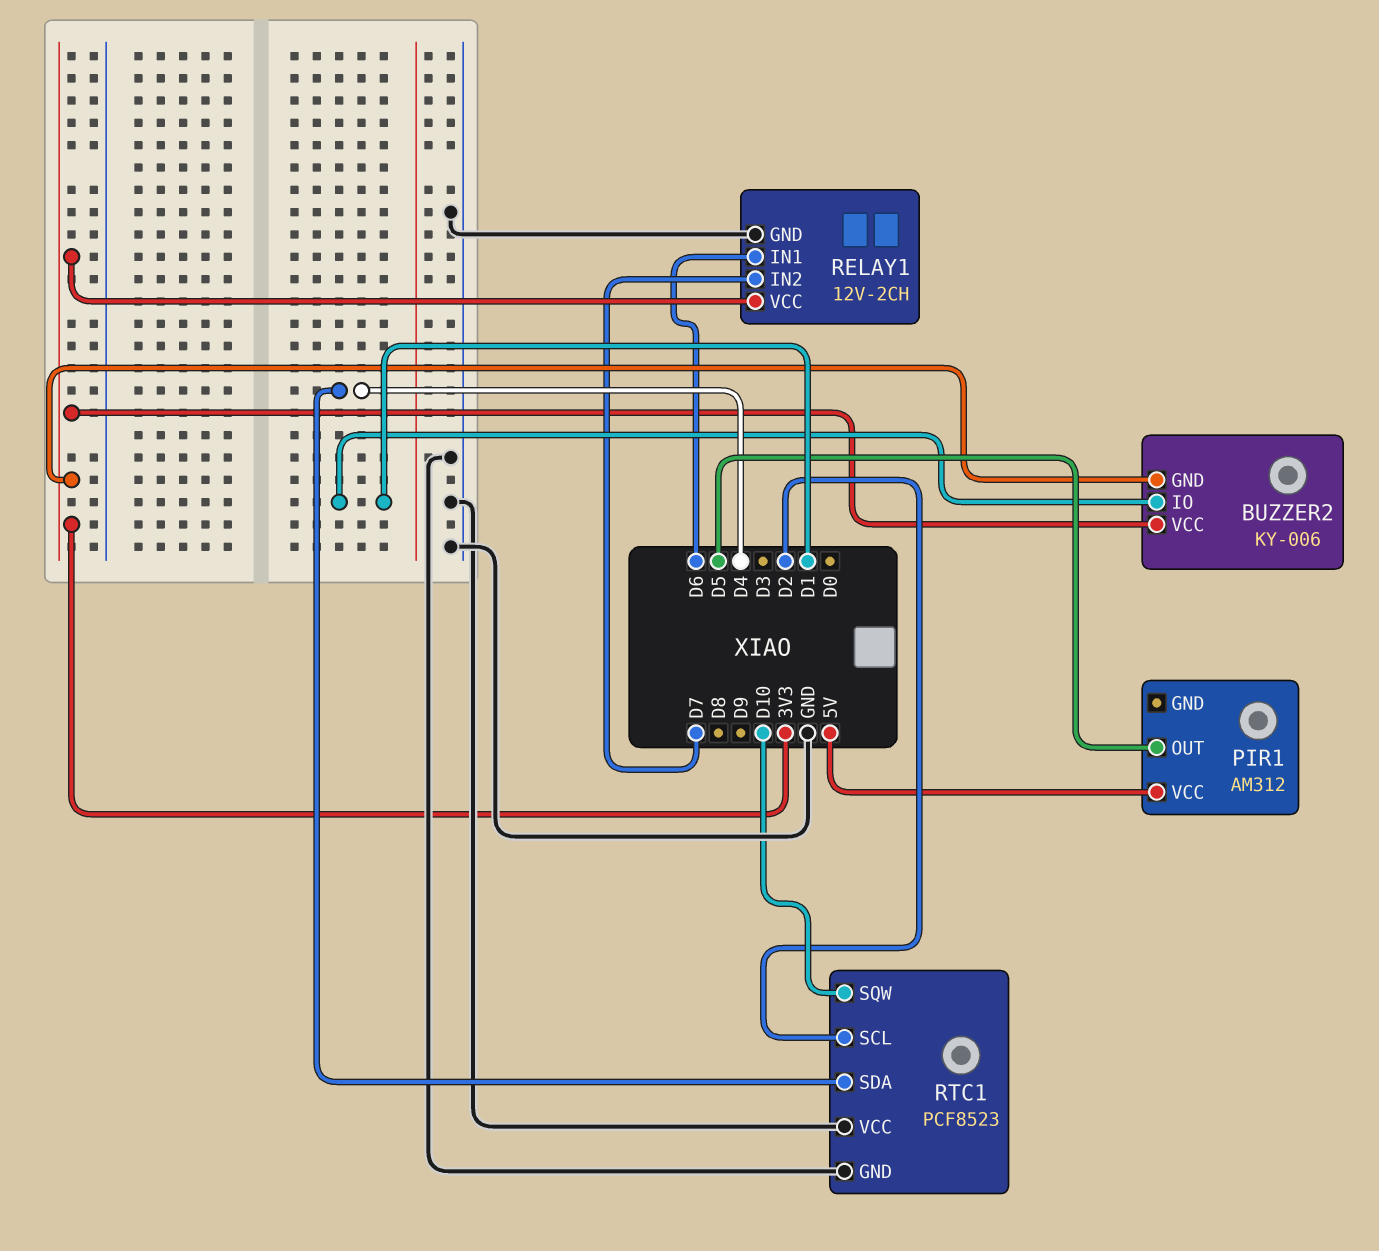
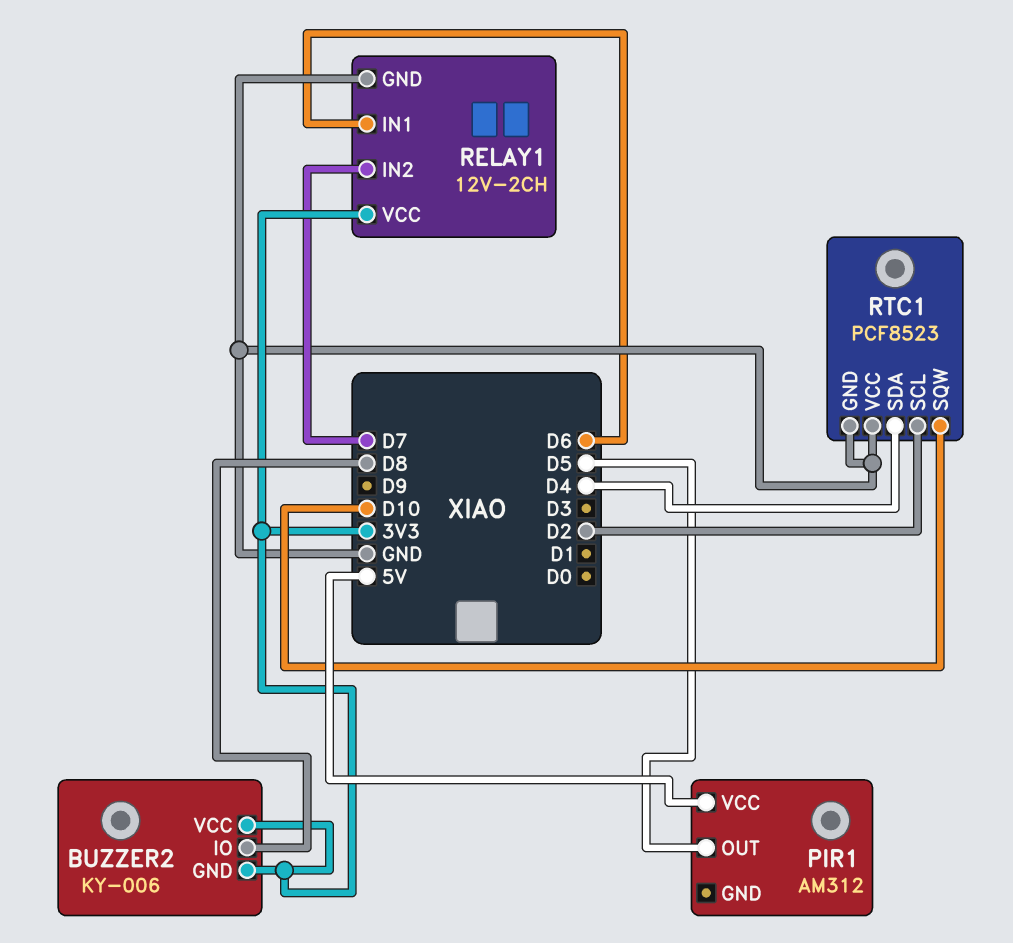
BUZZER2 pin IO: D1 -> D8

